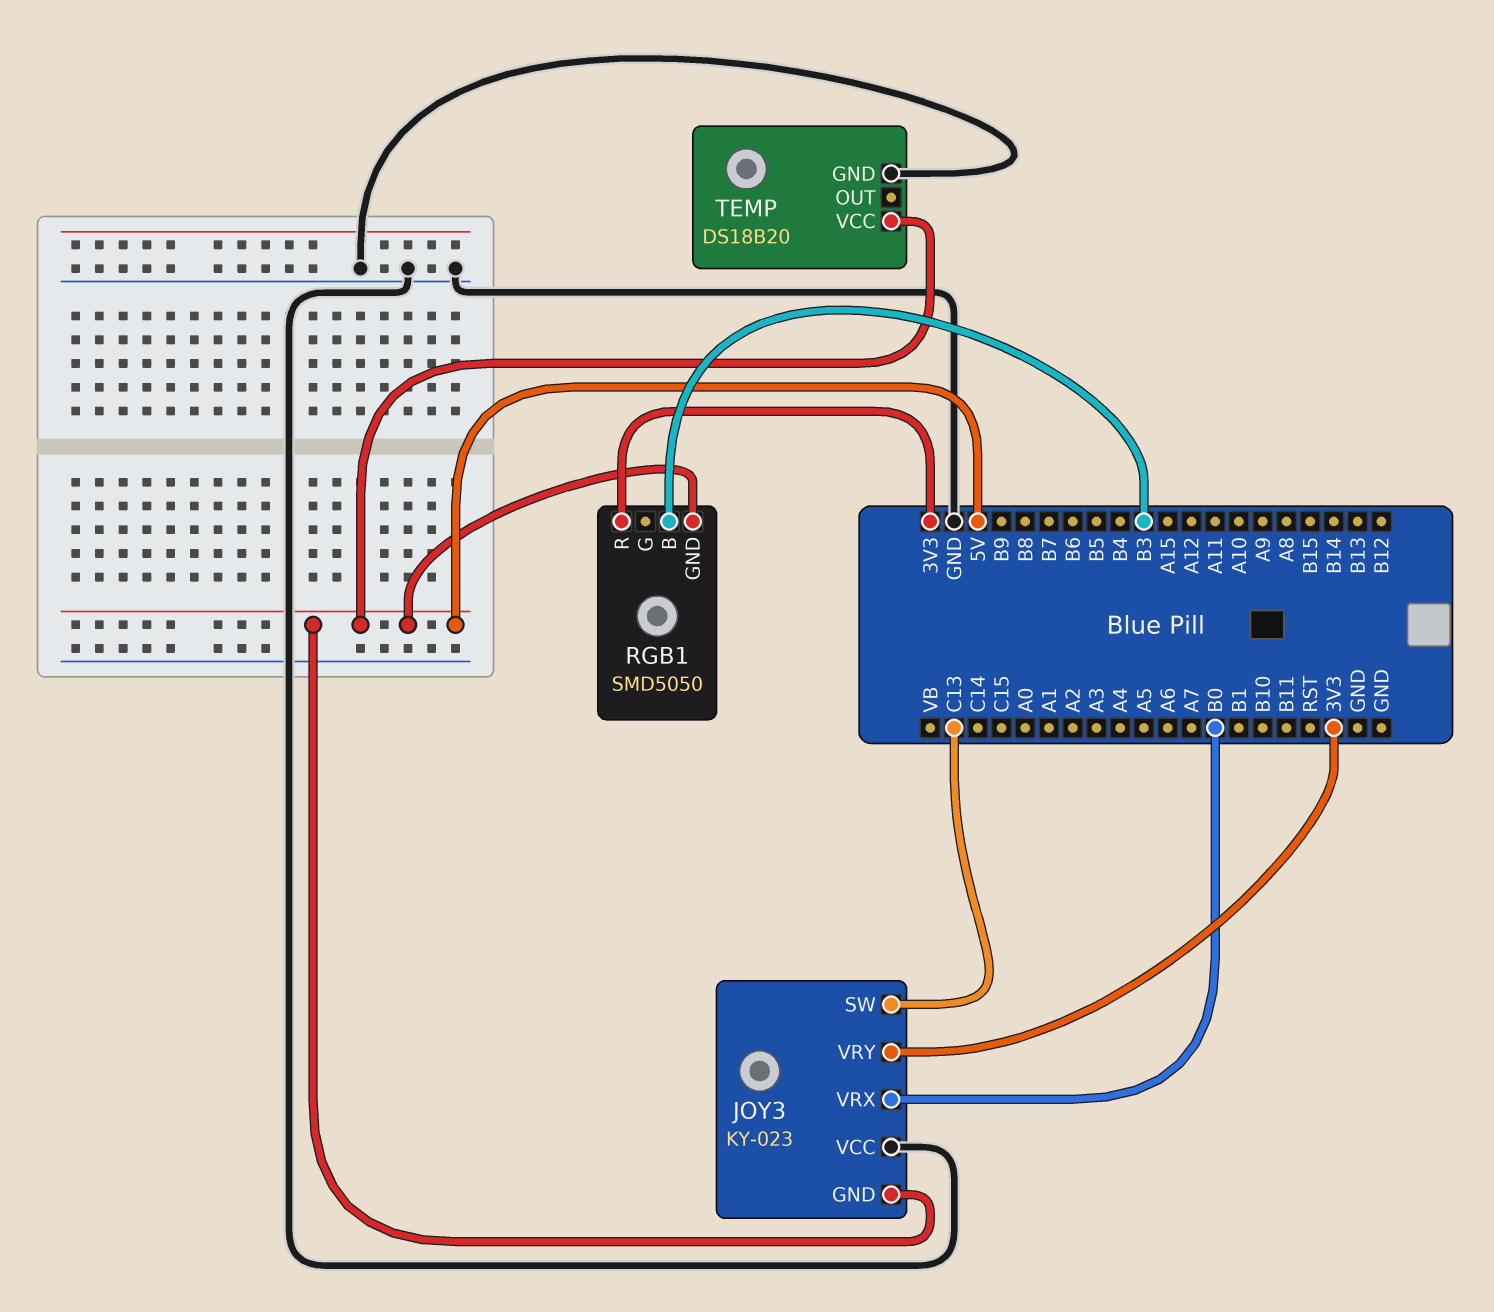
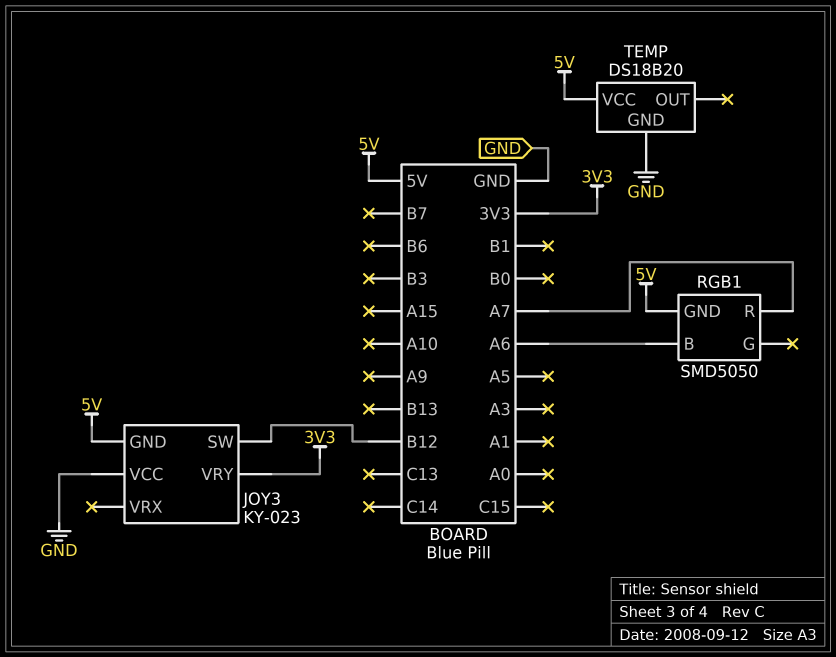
JOY3 pin SW: C13 -> B12
JOY3 pin VRX: B0 -> none
RGB1 pin B: B3 -> A6
RGB1 pin R: 3V3 -> A7

